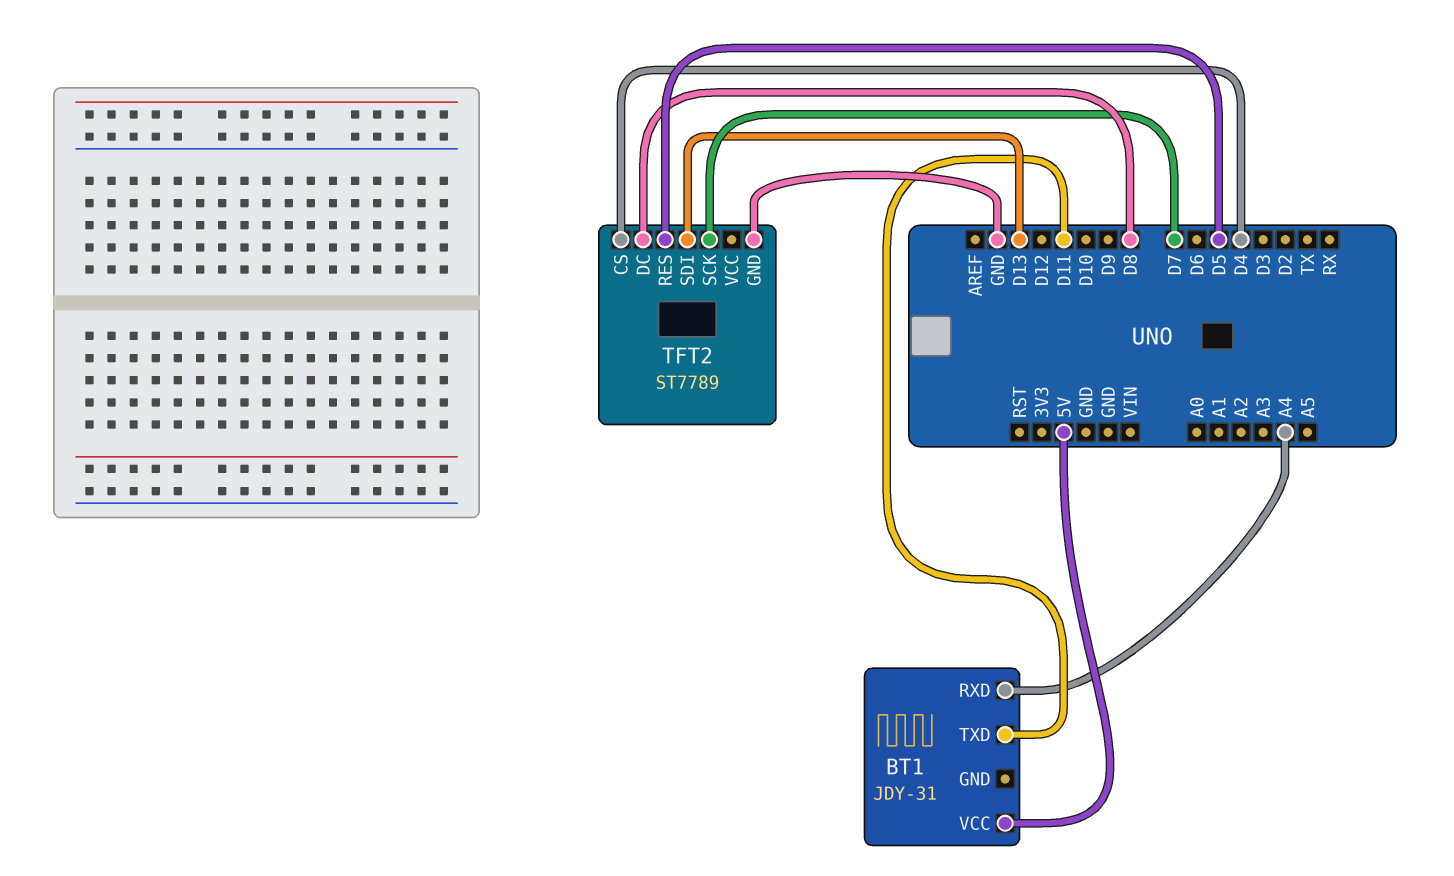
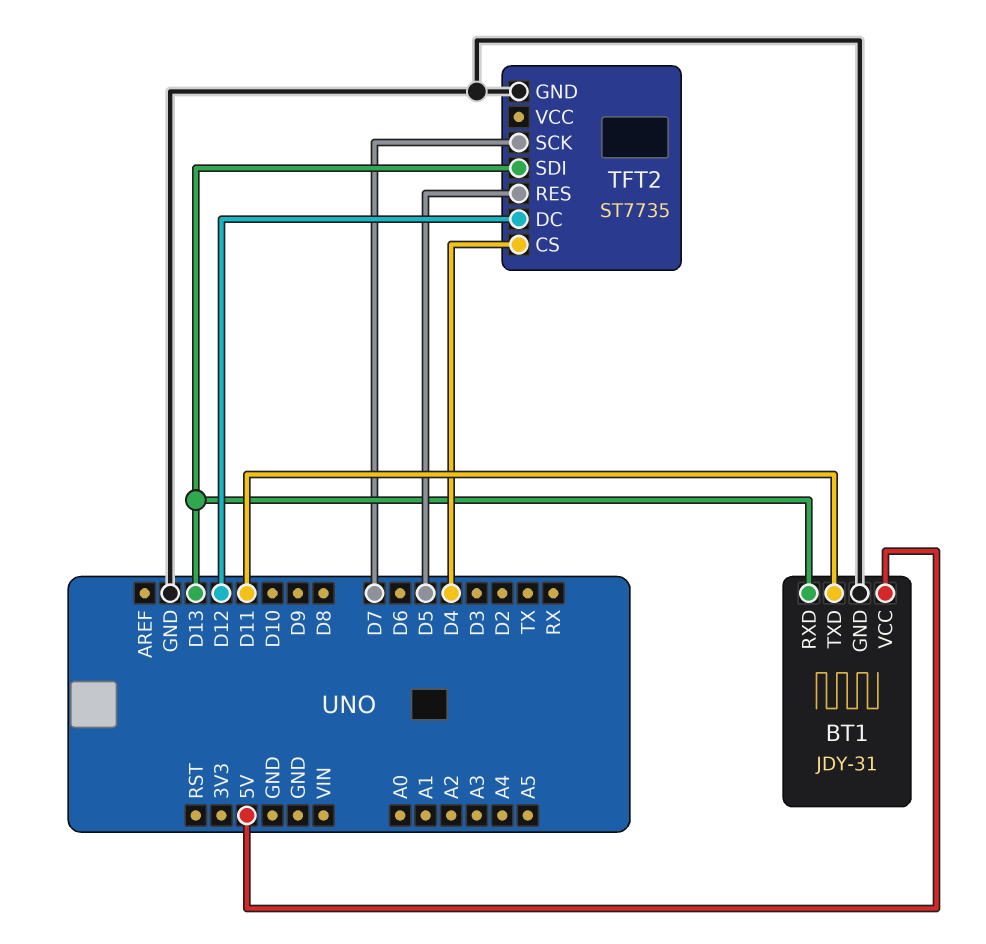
BT1 pin GND: none -> GND
BT1 pin RXD: A4 -> D13
TFT2: ST7789 -> ST7735
TFT2 pin DC: D8 -> D12

